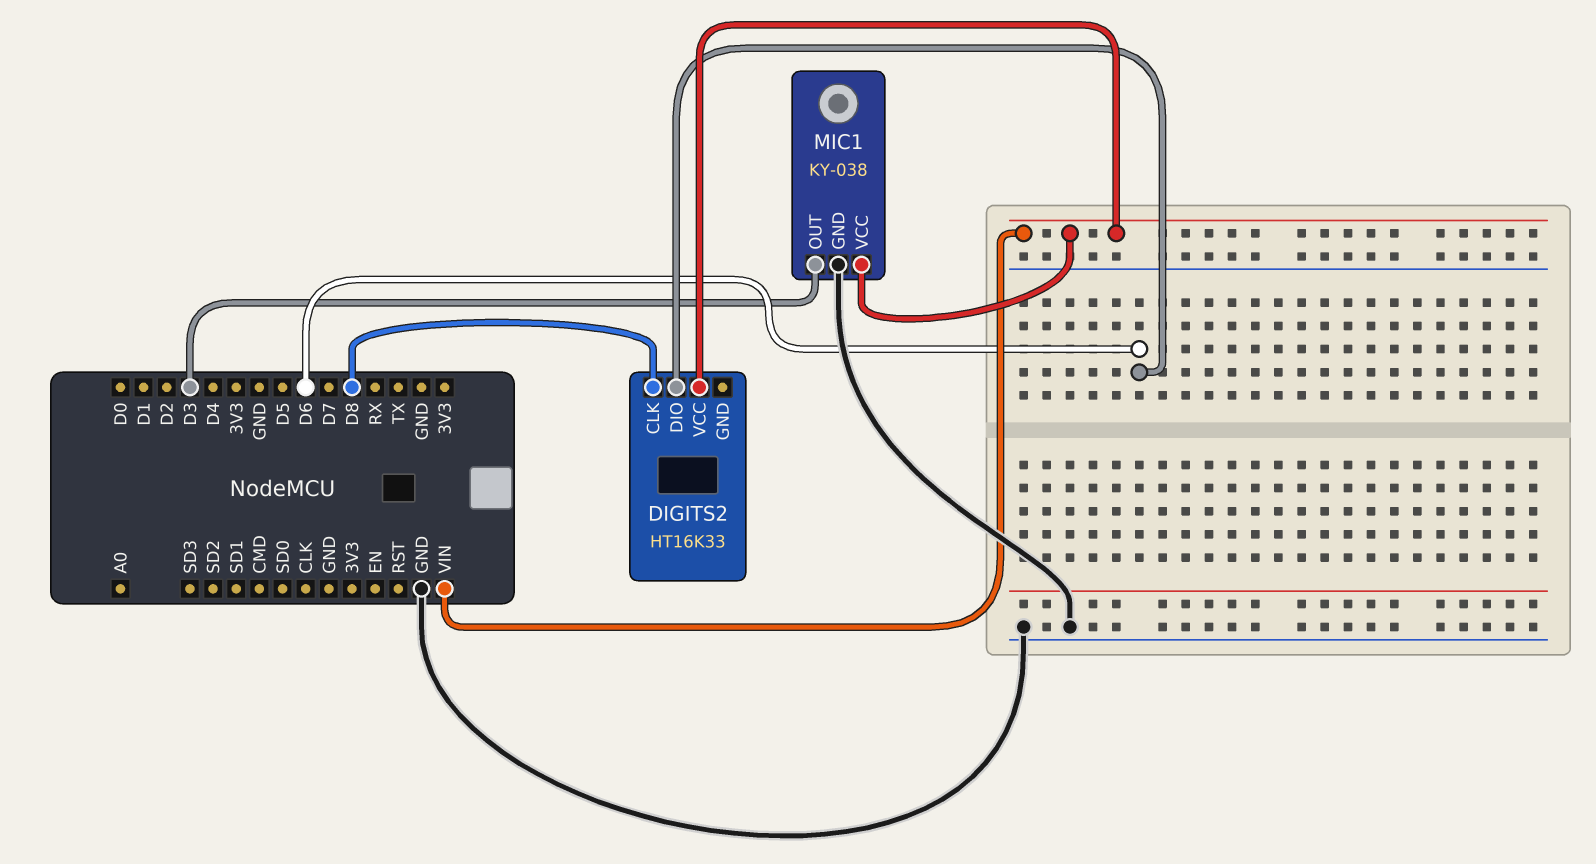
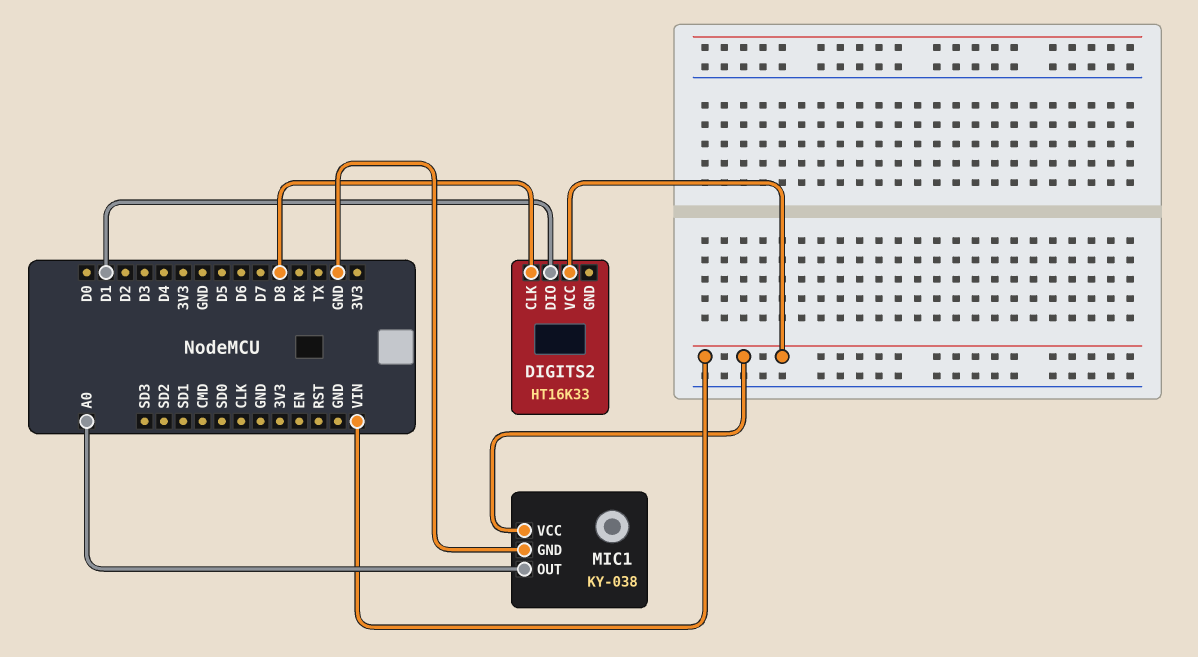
DIGITS2 pin DIO: D6 -> D1
MIC1 pin OUT: D3 -> A0

